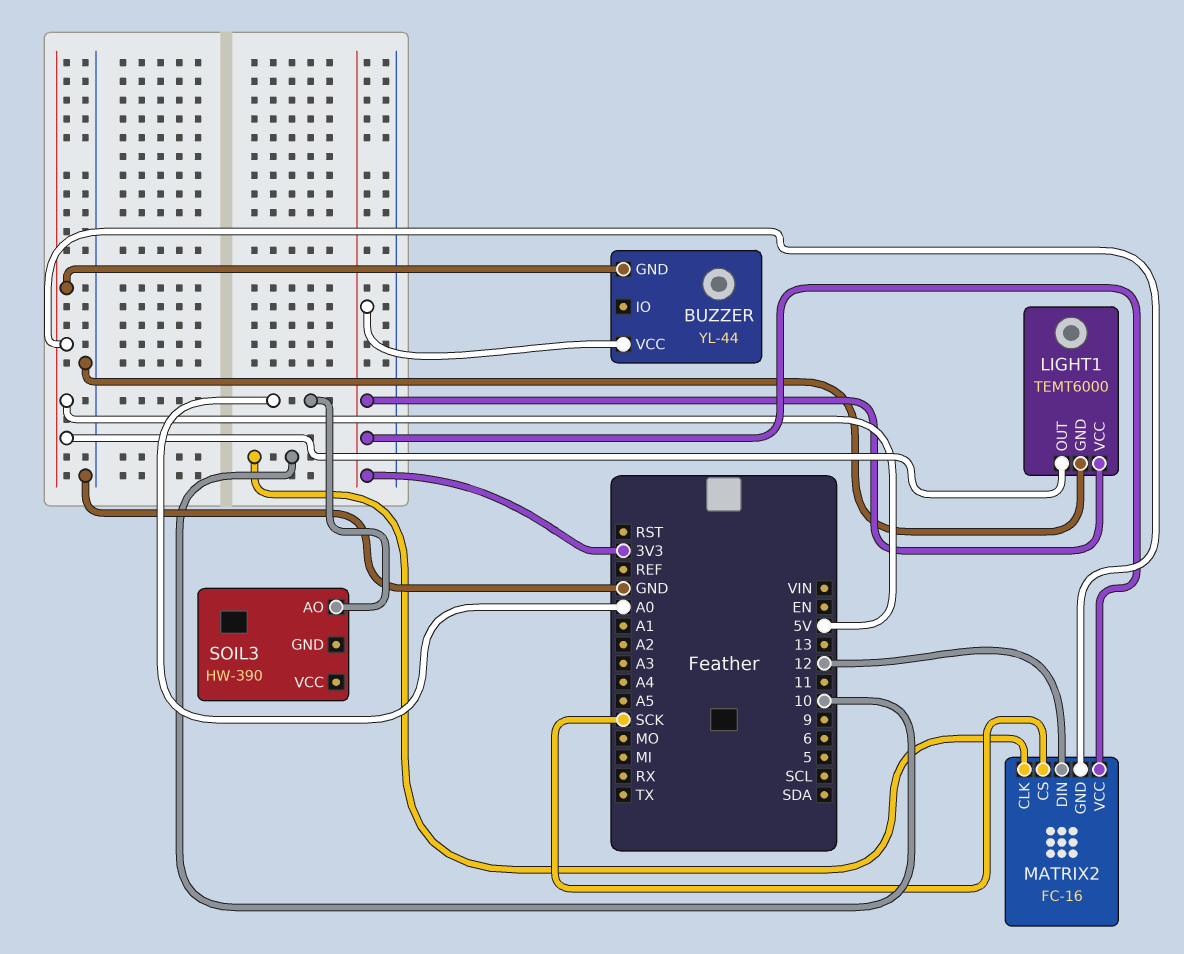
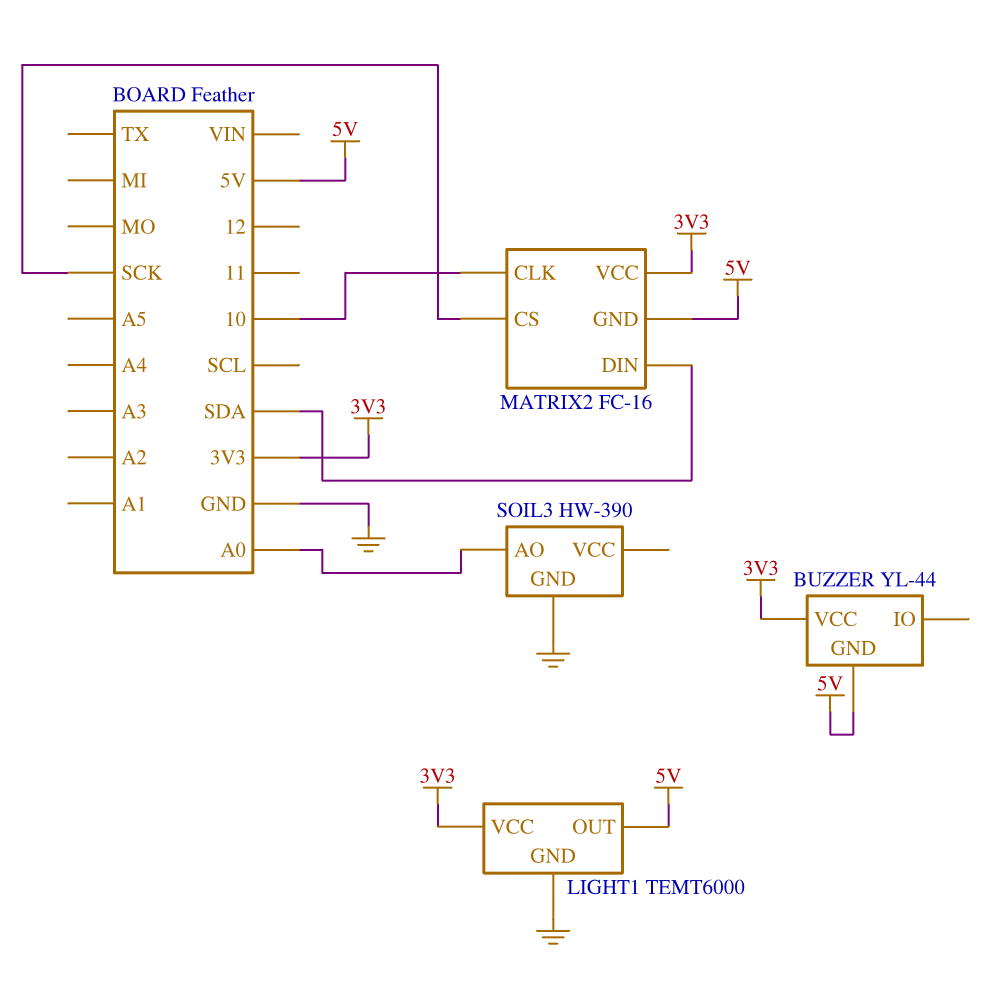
MATRIX2 pin DIN: 12 -> SDA
SOIL3 pin GND: none -> GND

